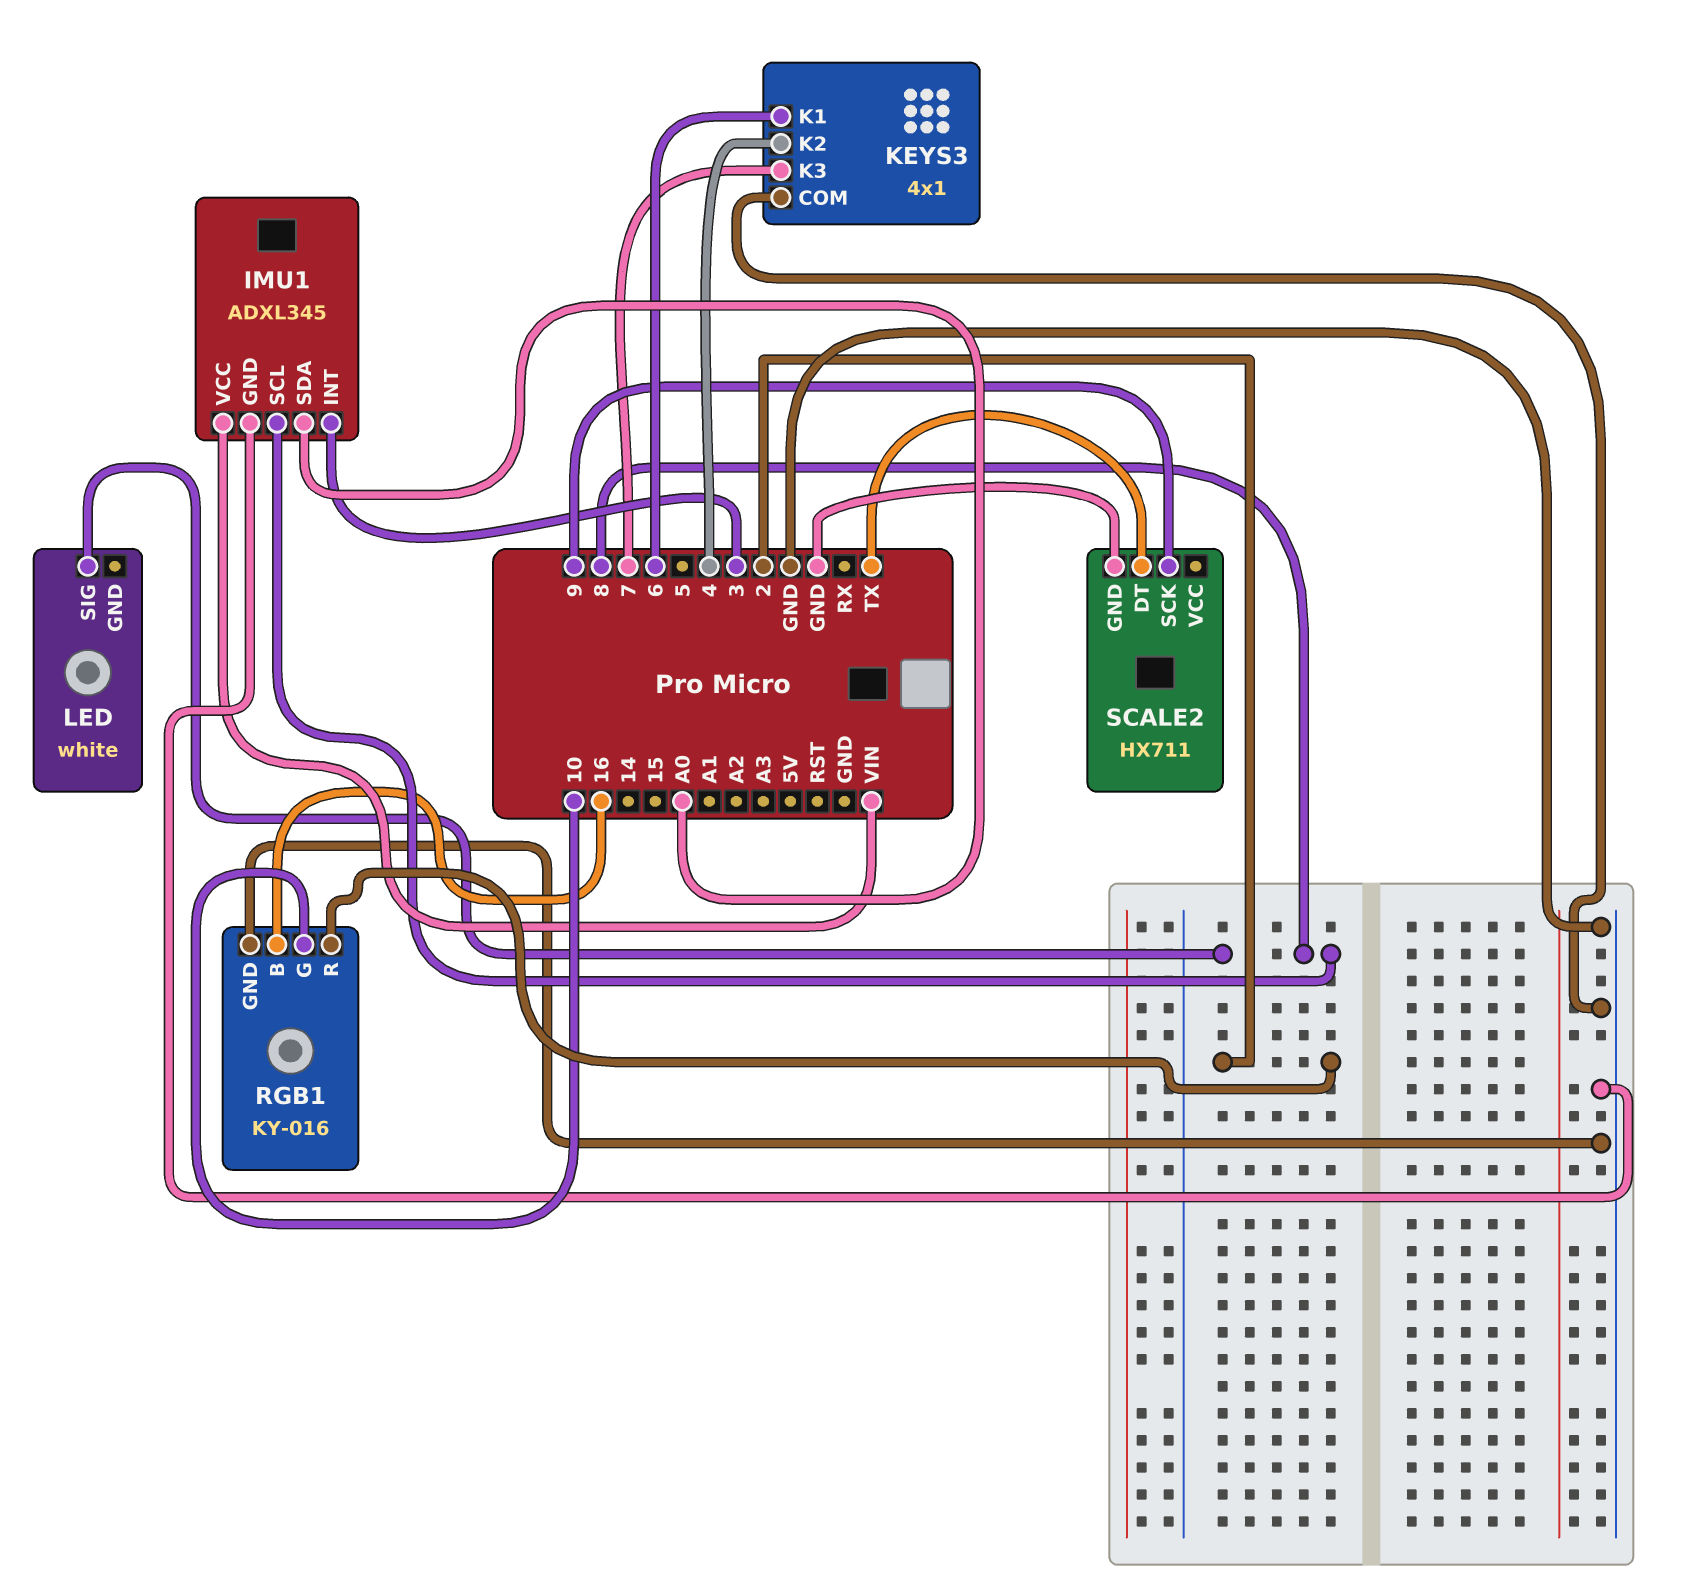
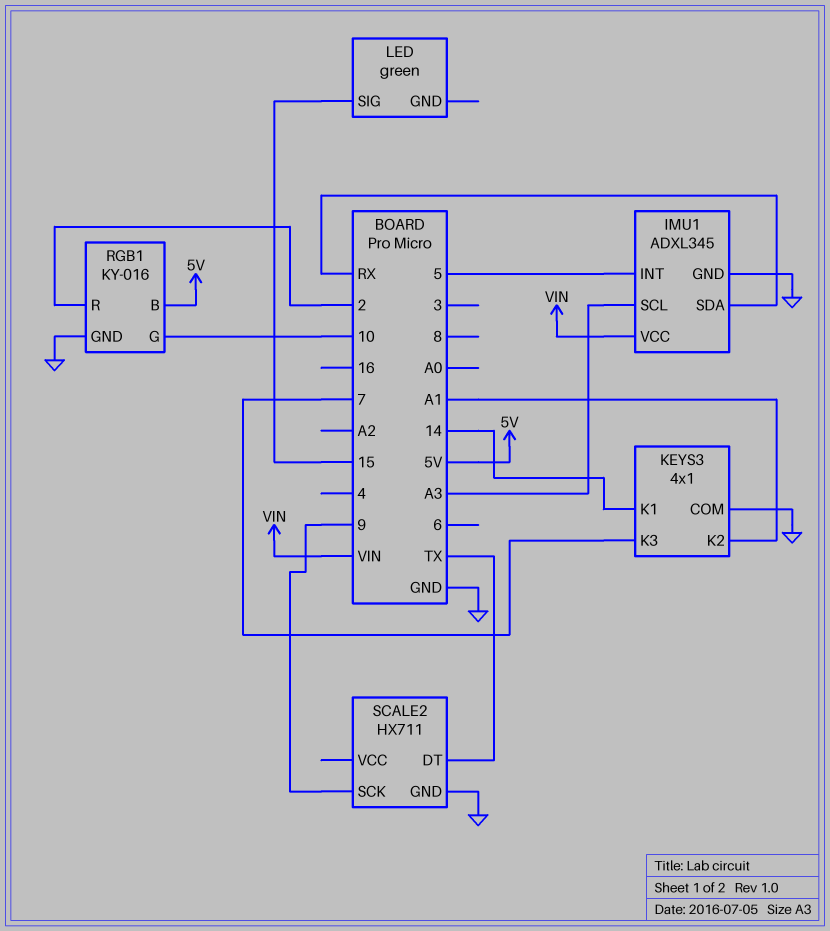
IMU1 pin INT: 3 -> 5
IMU1 pin SCL: 8 -> A3
IMU1 pin SDA: A0 -> RX
KEYS3 pin K1: 6 -> 14
KEYS3 pin K2: 4 -> A1
LED: white -> green
LED pin SIG: 8 -> 15
RGB1 pin B: 16 -> 5V

